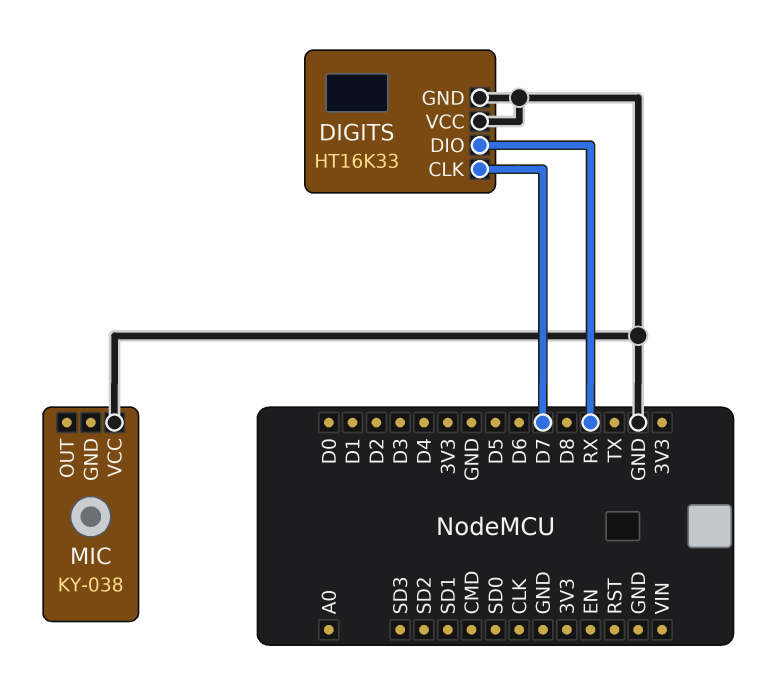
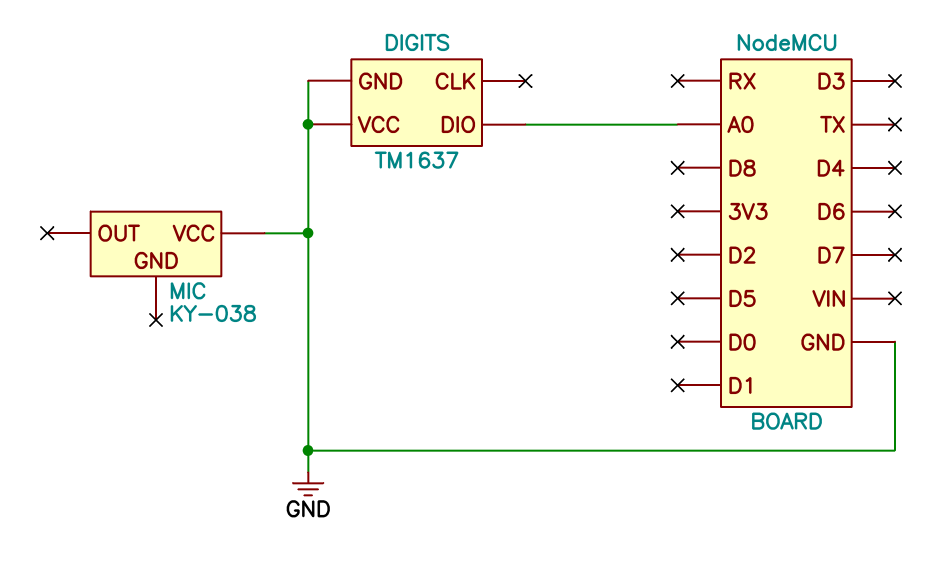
DIGITS: HT16K33 -> TM1637
DIGITS pin CLK: D7 -> none
DIGITS pin DIO: RX -> A0

